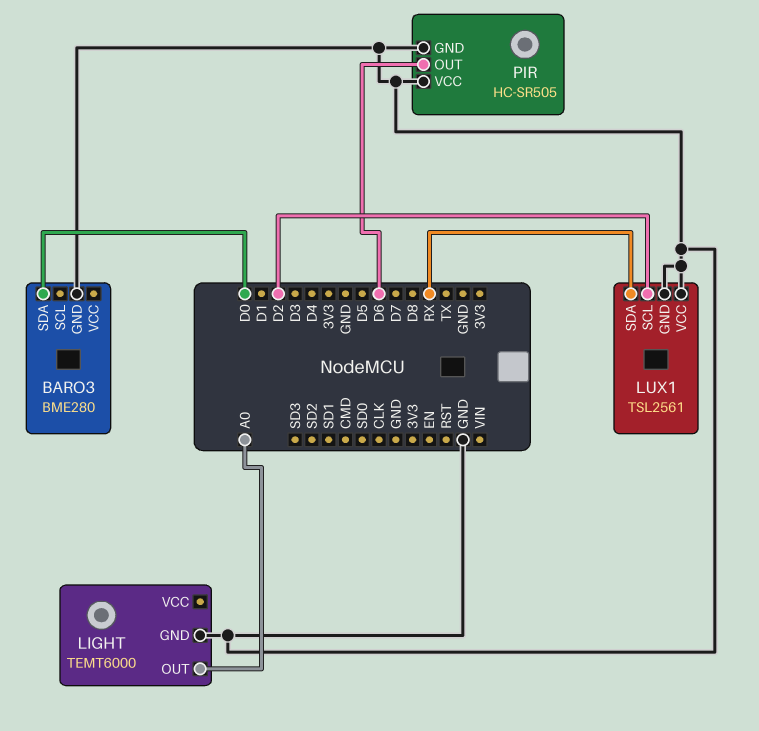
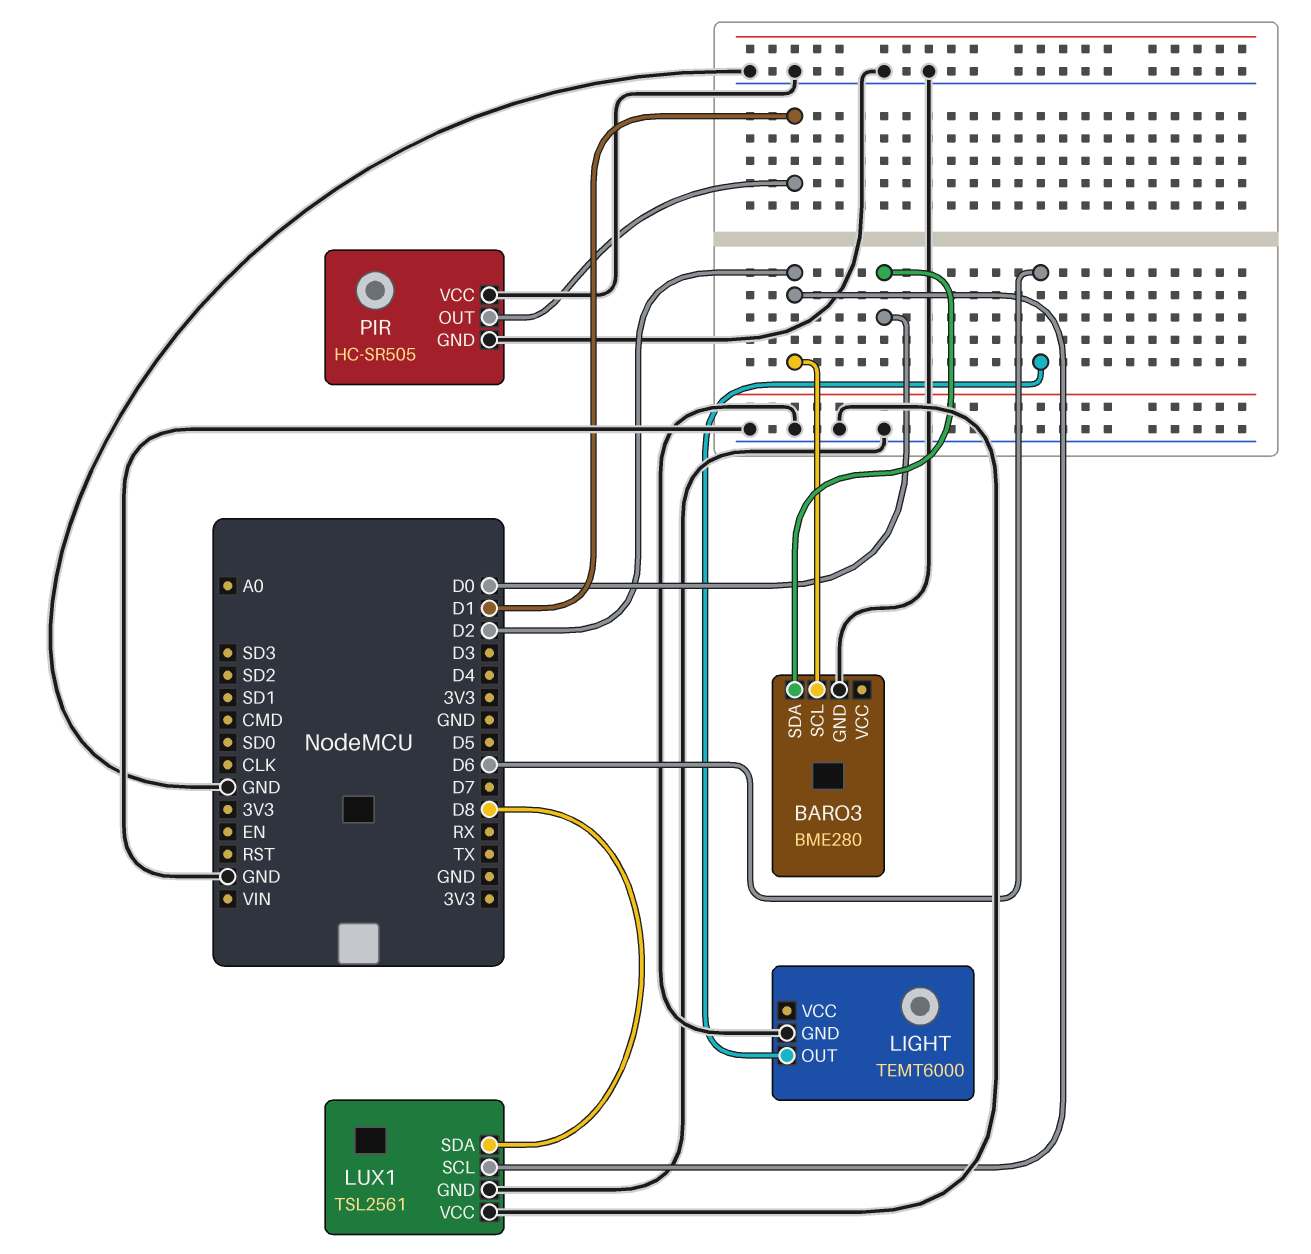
BARO3 pin SCL: none -> D2
LIGHT pin OUT: A0 -> D6
LUX1 pin SDA: RX -> D8
PIR pin OUT: D6 -> D1

